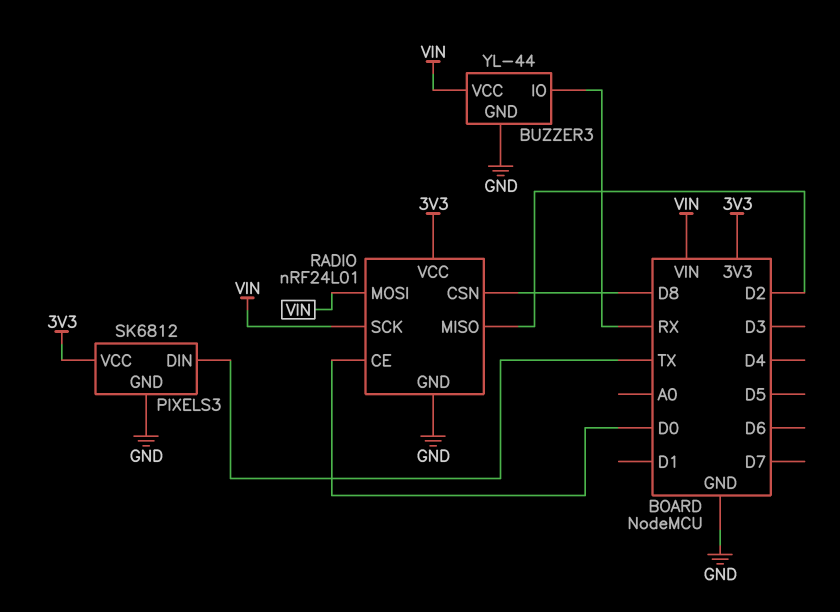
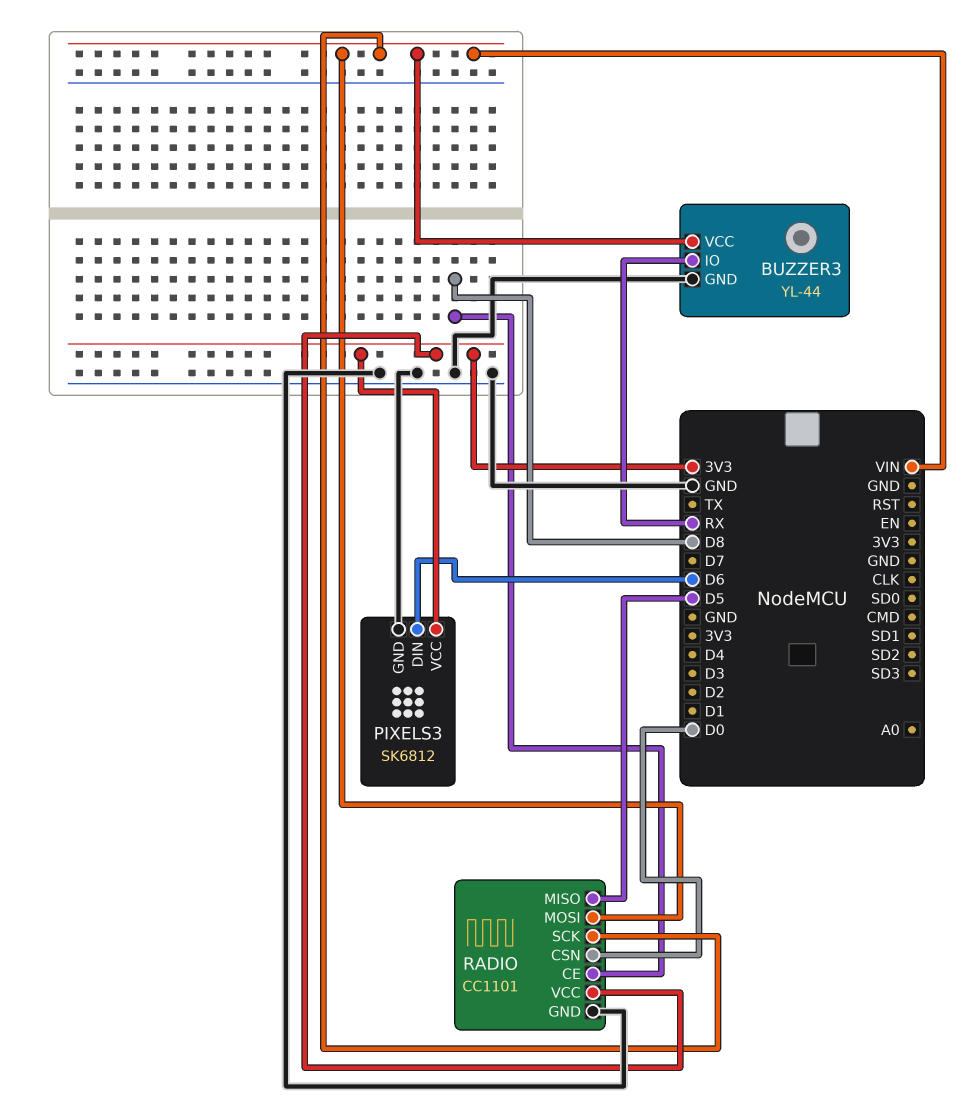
PIXELS3 pin DIN: TX -> D6
RADIO: nRF24L01 -> CC1101
RADIO pin CE: D0 -> D8
RADIO pin CSN: D8 -> D0
RADIO pin MISO: D2 -> D5

